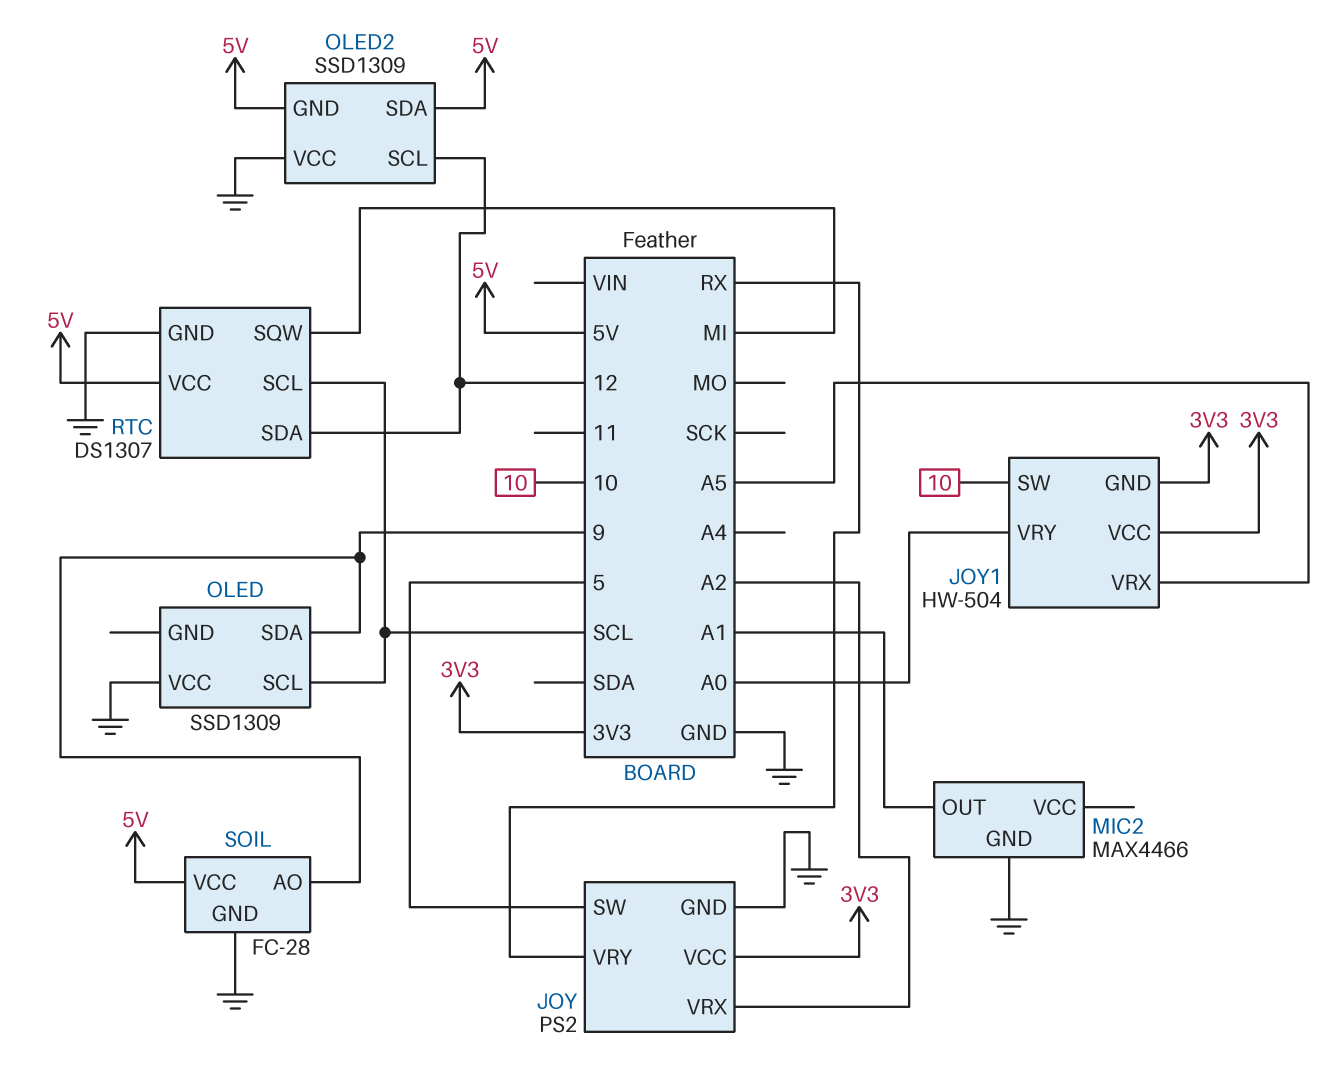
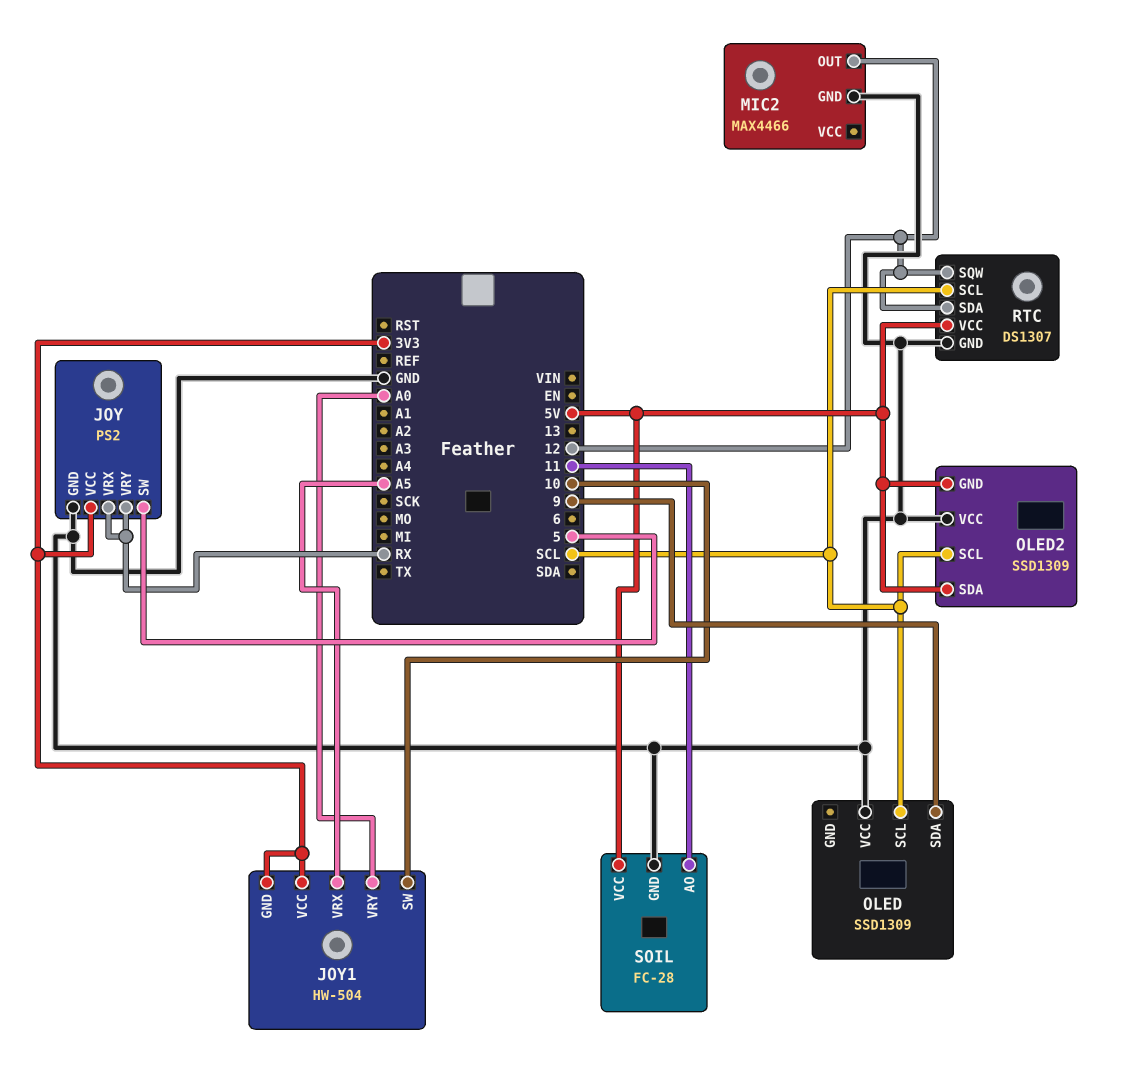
JOY pin VRX: A2 -> RX
MIC2 pin OUT: A1 -> 12
OLED2 pin SCL: 12 -> SCL
RTC pin SQW: MI -> 12
SOIL pin AO: 9 -> 11

